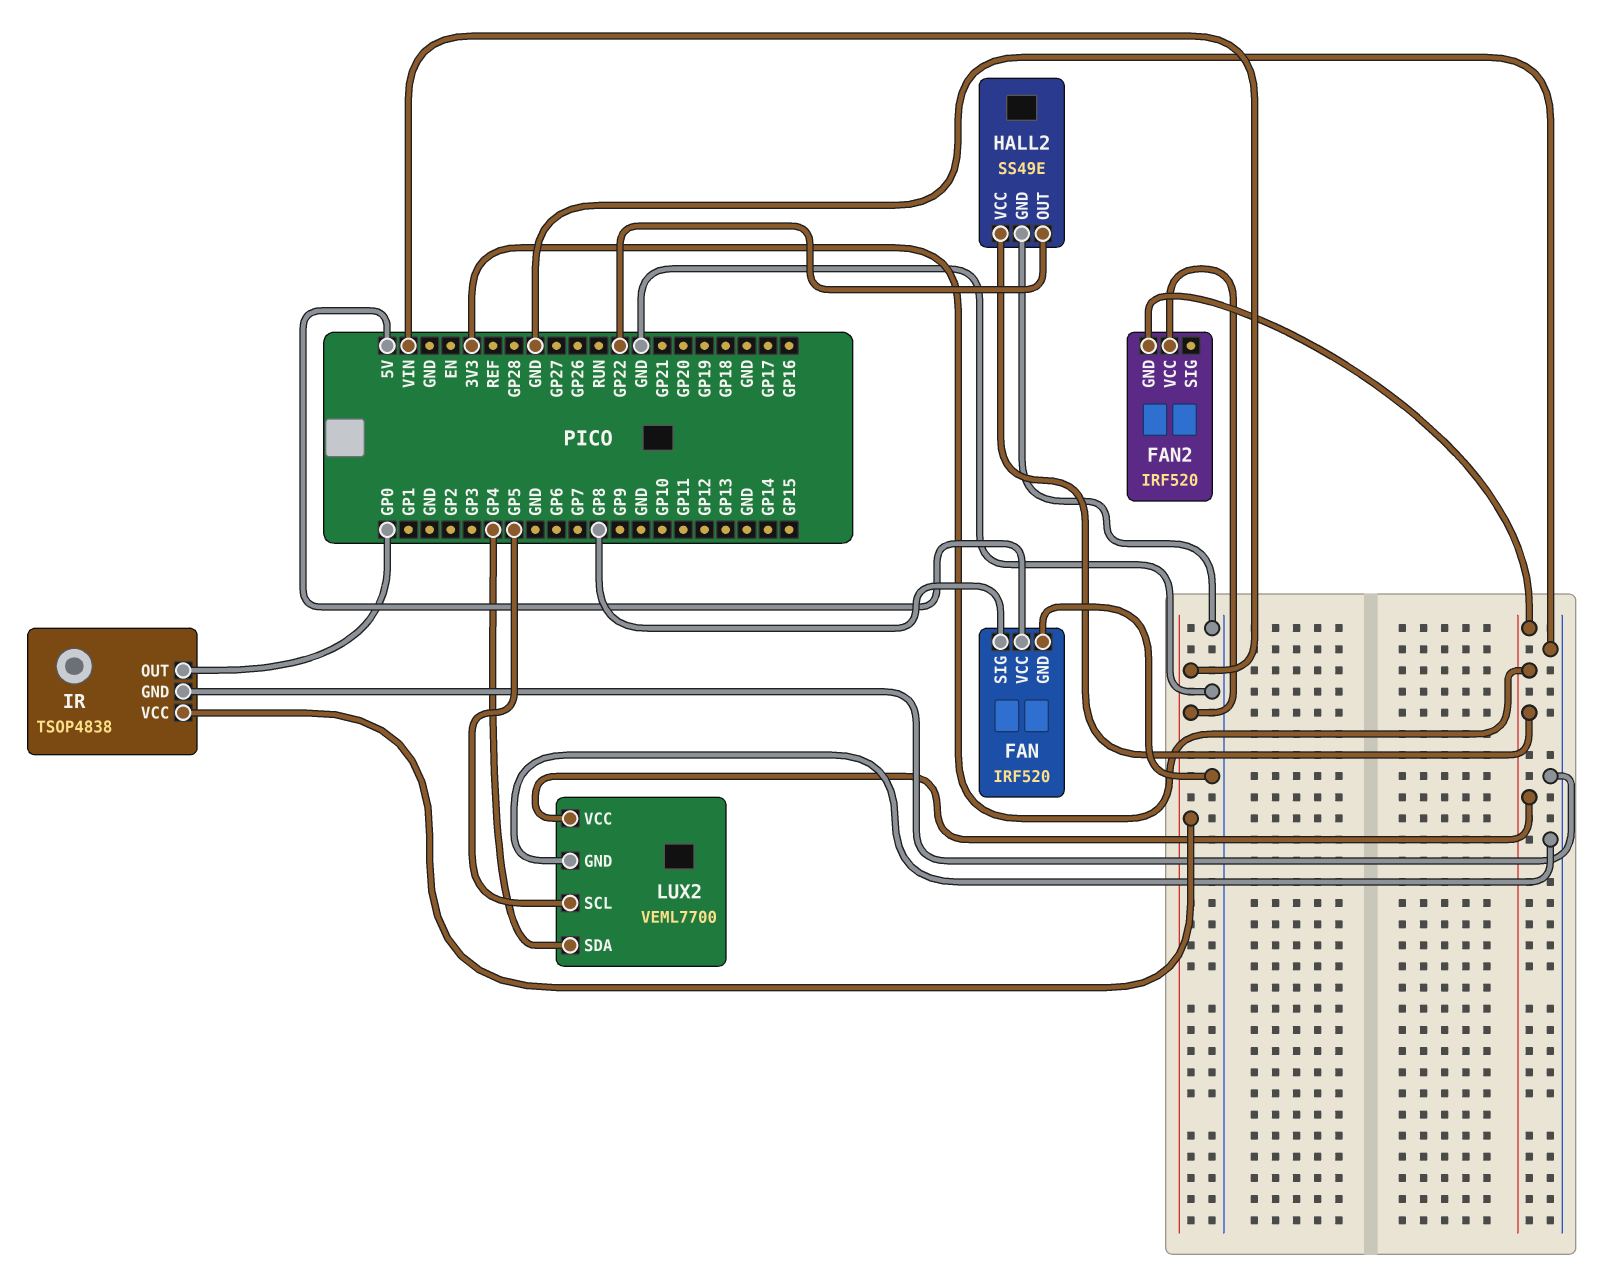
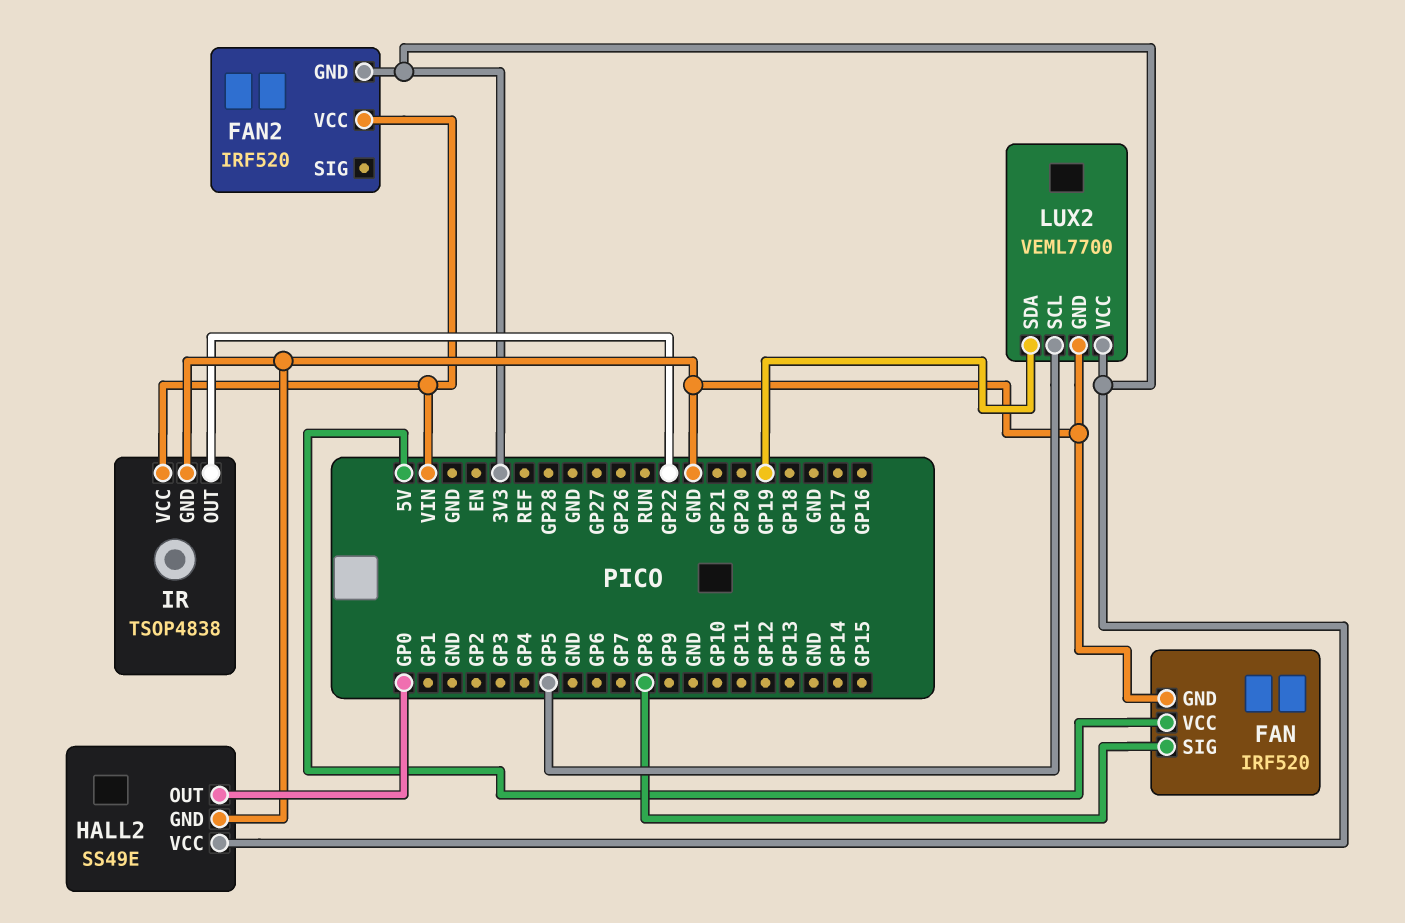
HALL2 pin OUT: GP22 -> GP0
IR pin OUT: GP0 -> GP22
LUX2 pin SDA: GP4 -> GP19

